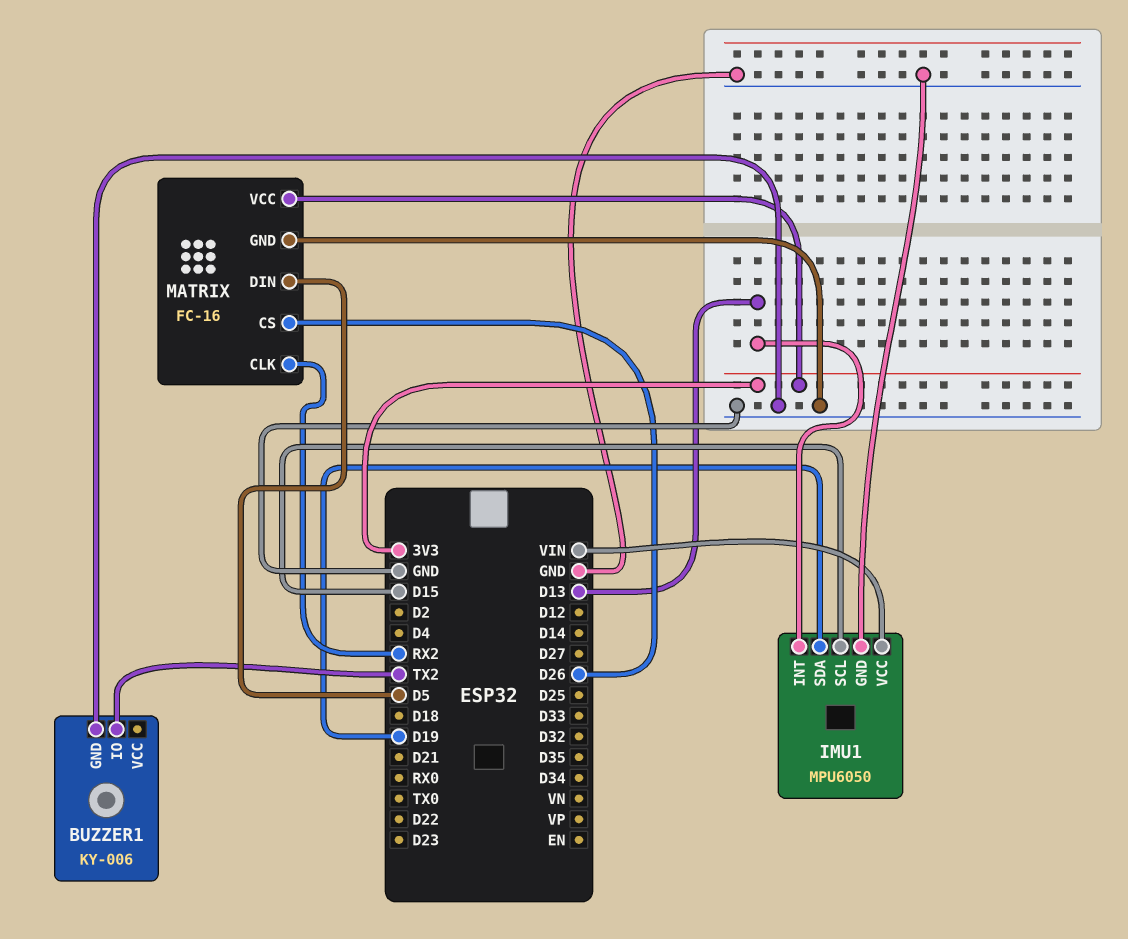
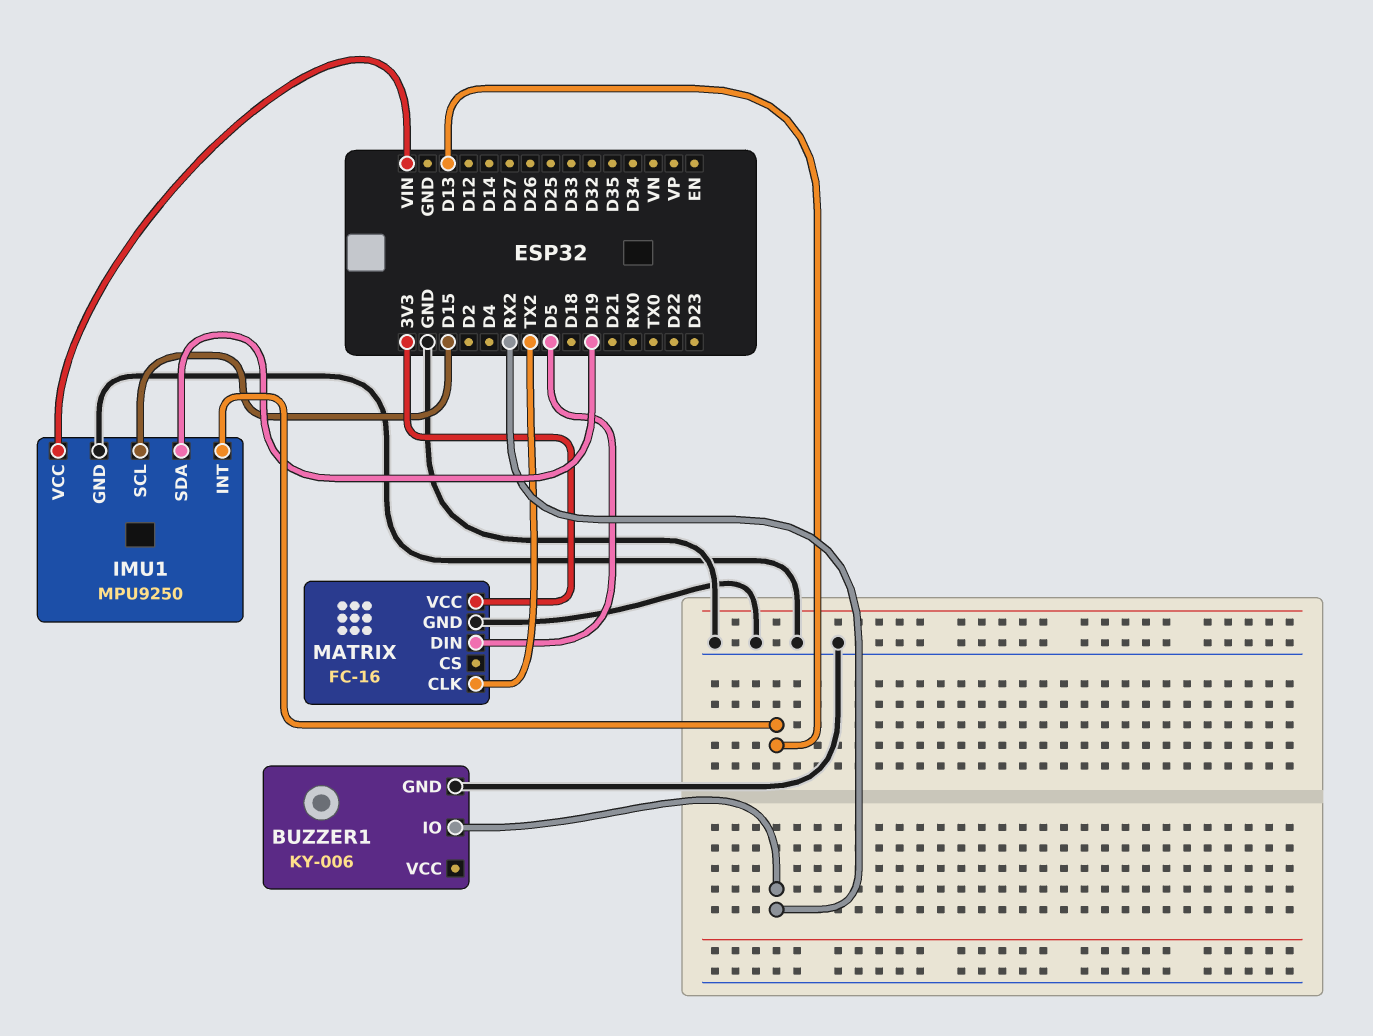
BUZZER1 pin IO: TX2 -> RX2
IMU1: MPU6050 -> MPU9250
MATRIX pin CLK: RX2 -> TX2
MATRIX pin CS: D26 -> none

